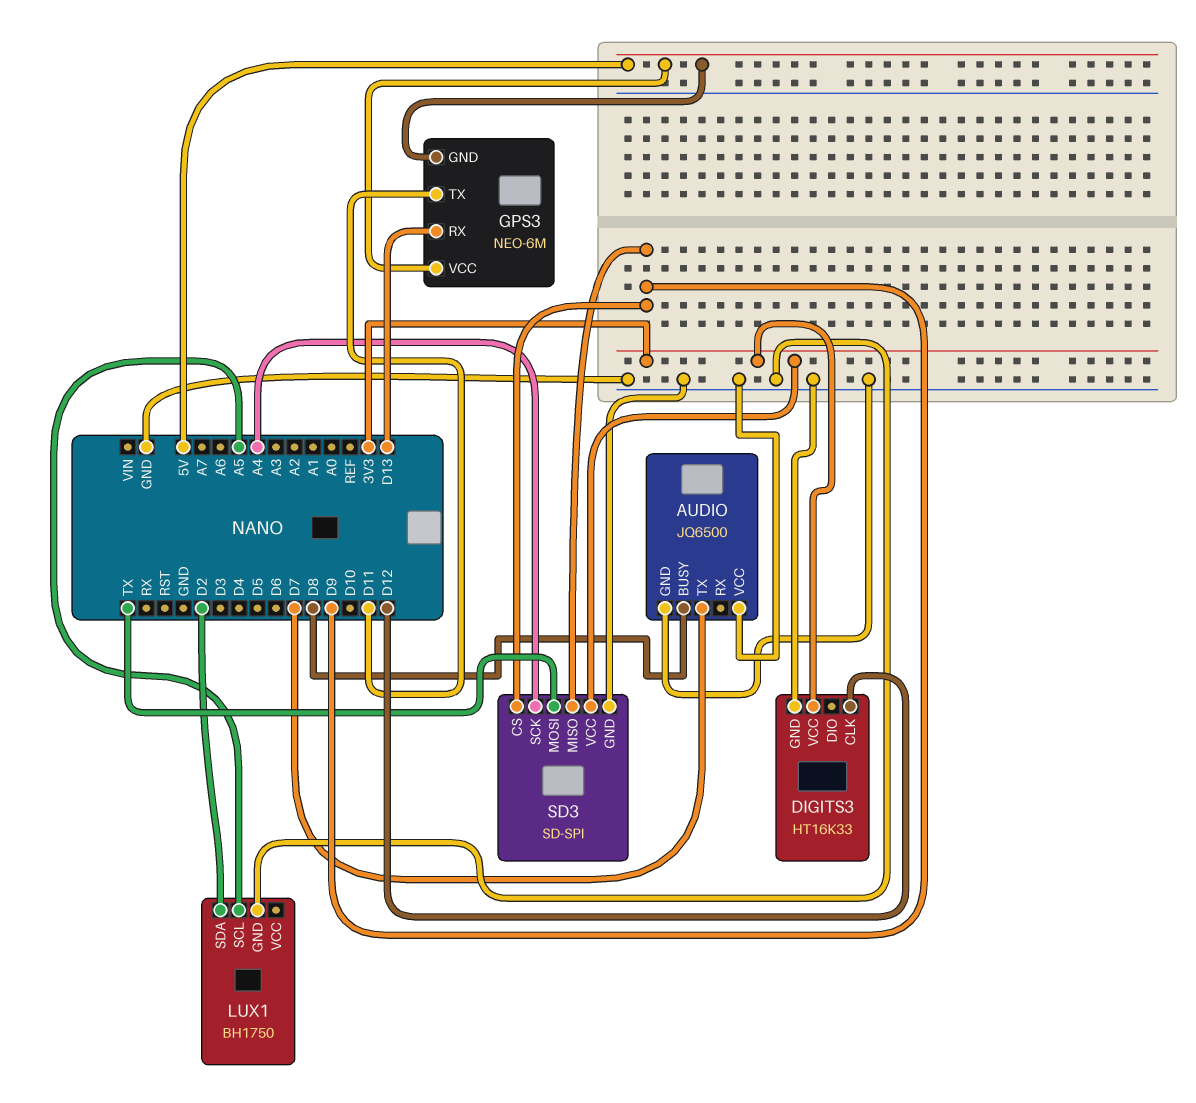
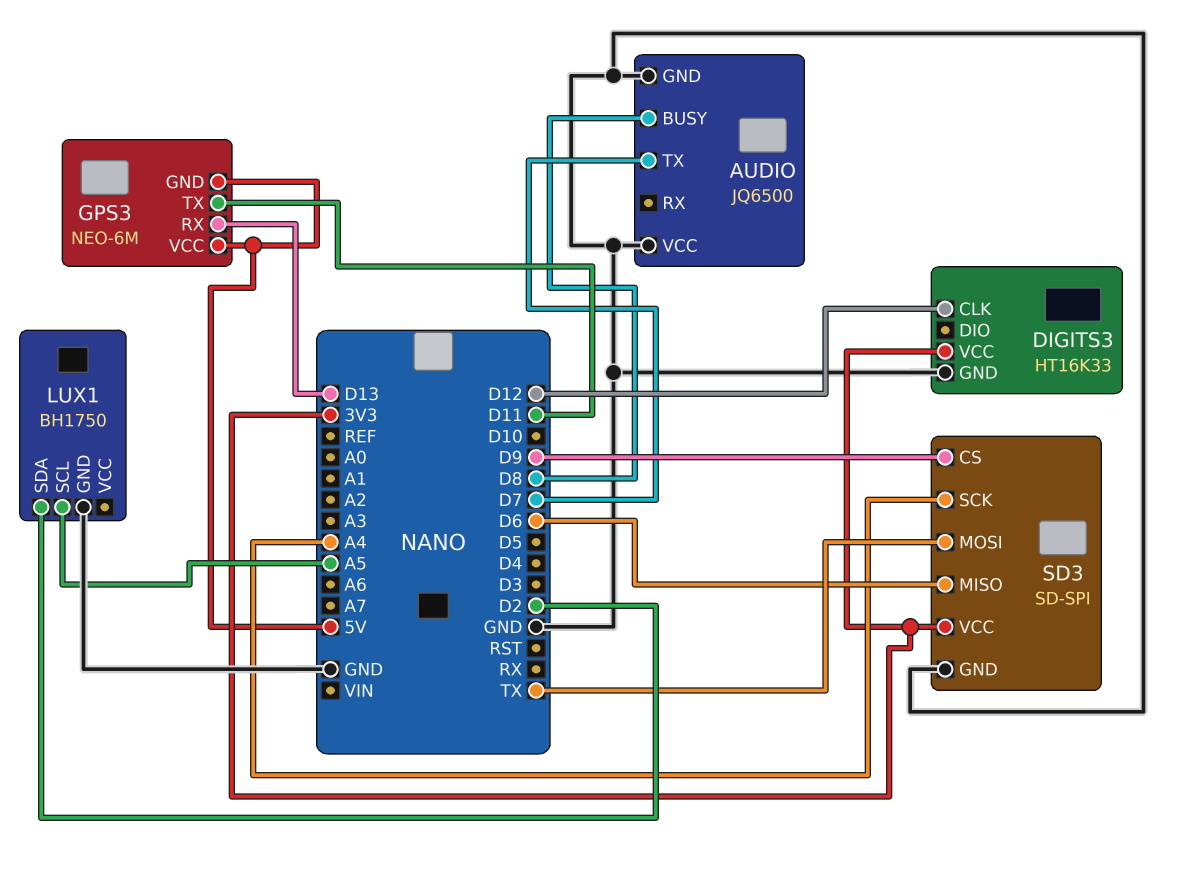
SD3 pin MISO: D9 -> D6

